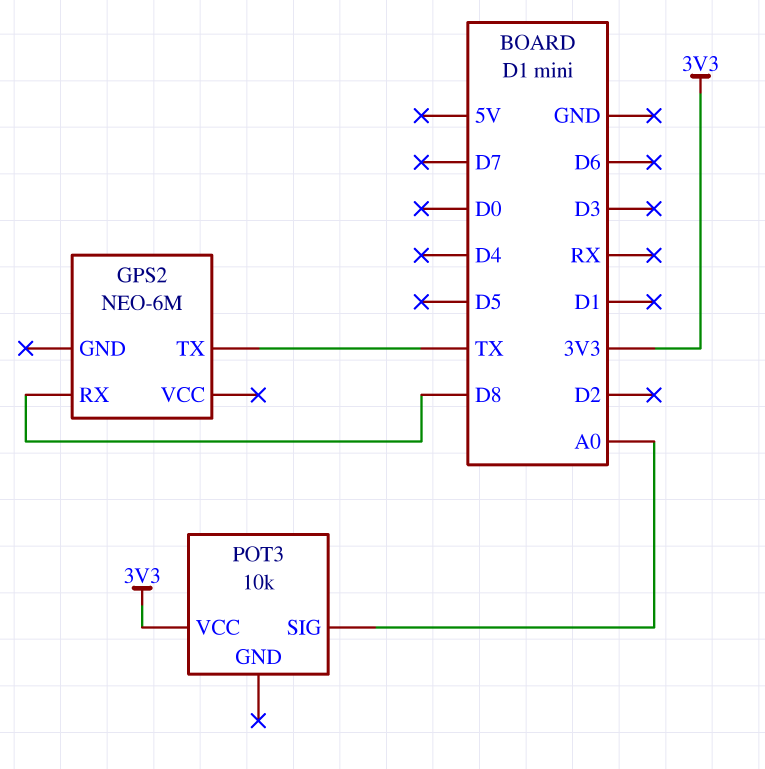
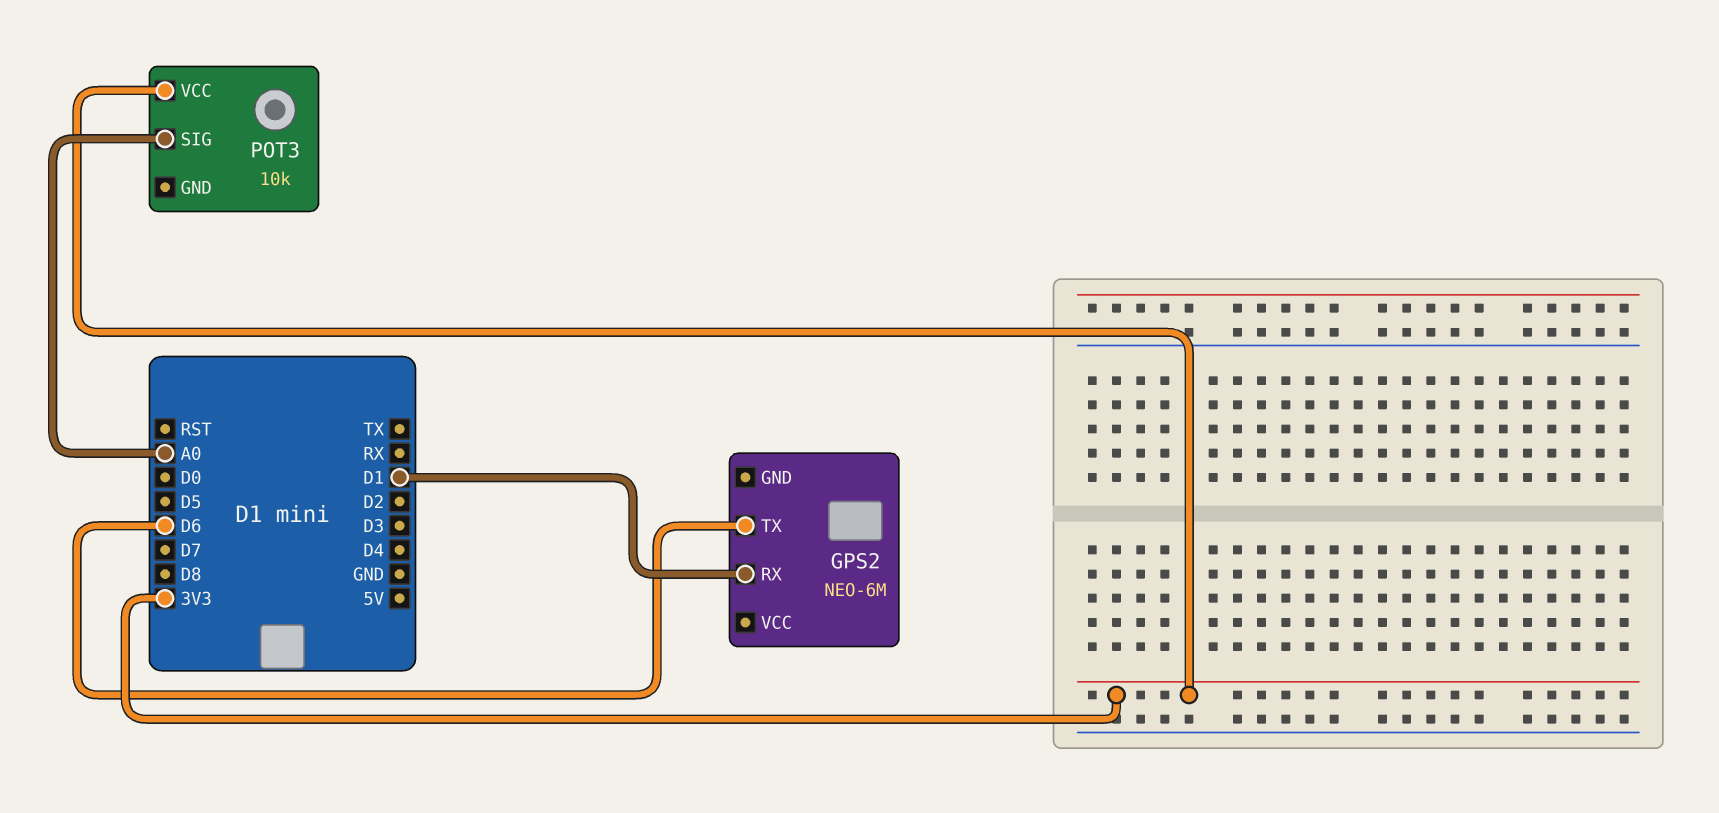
GPS2 pin RX: D8 -> D1
GPS2 pin TX: TX -> D6

